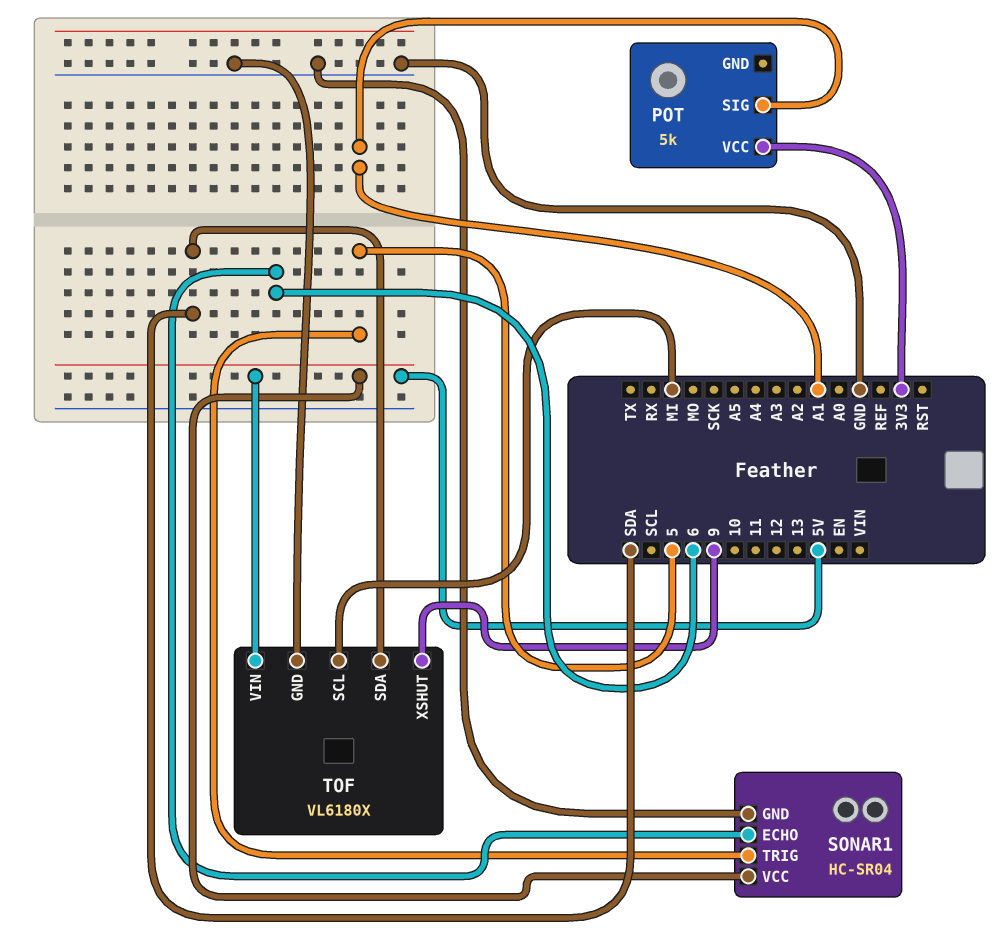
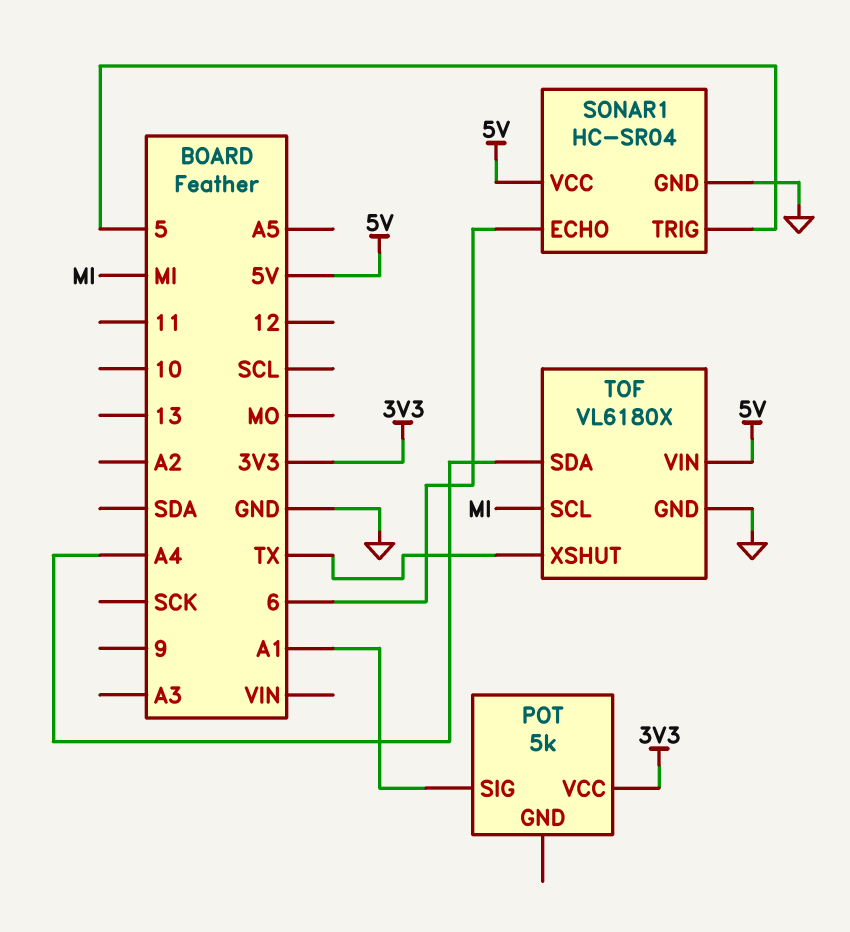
TOF pin SDA: SDA -> A4
TOF pin XSHUT: 9 -> TX

